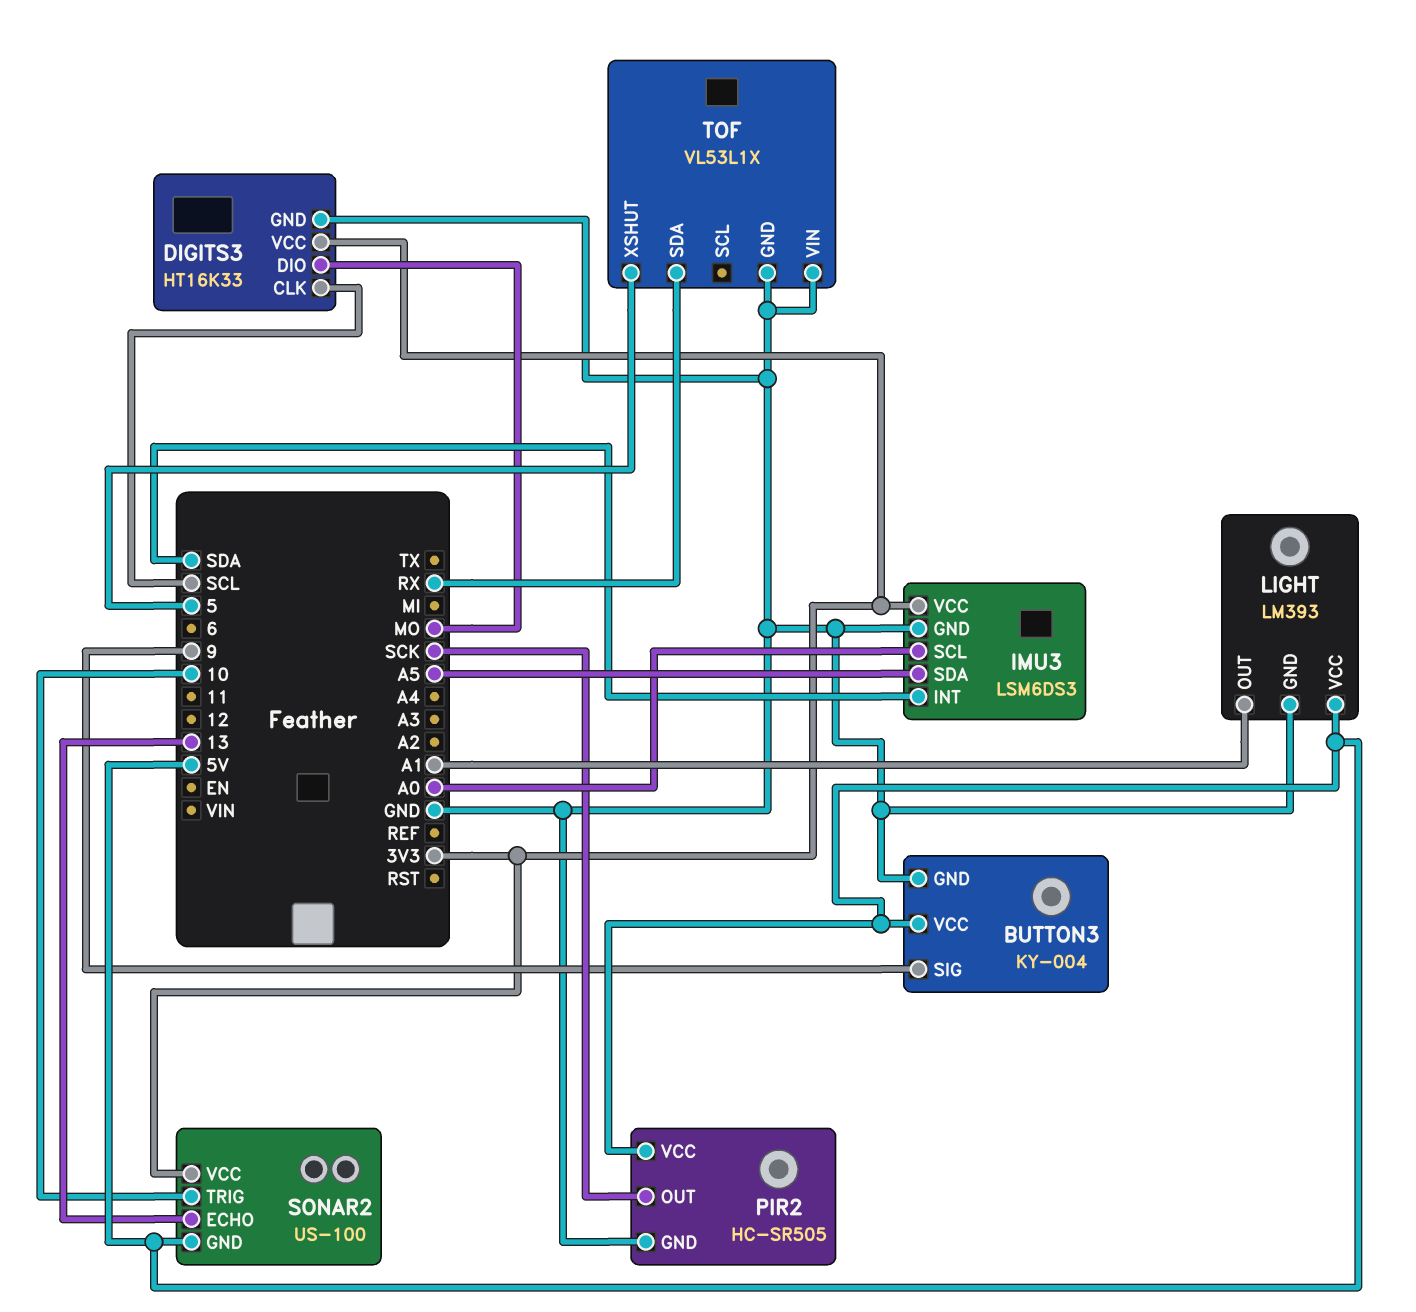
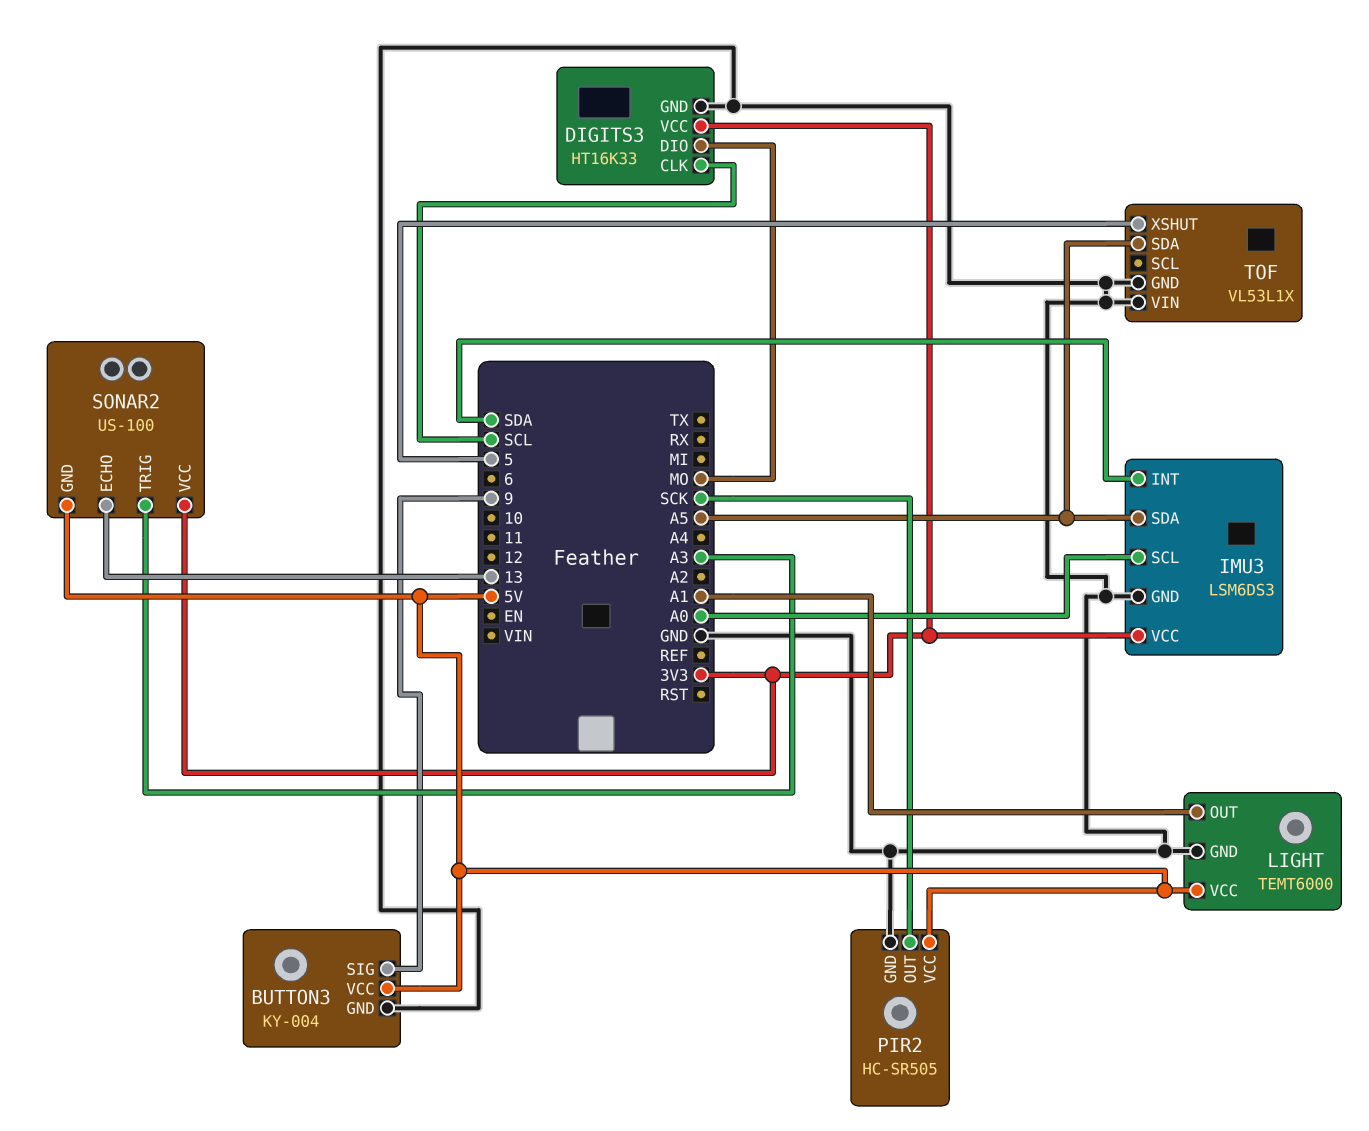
LIGHT: LM393 -> TEMT6000
SONAR2 pin TRIG: 10 -> A3
TOF pin SDA: RX -> A5

